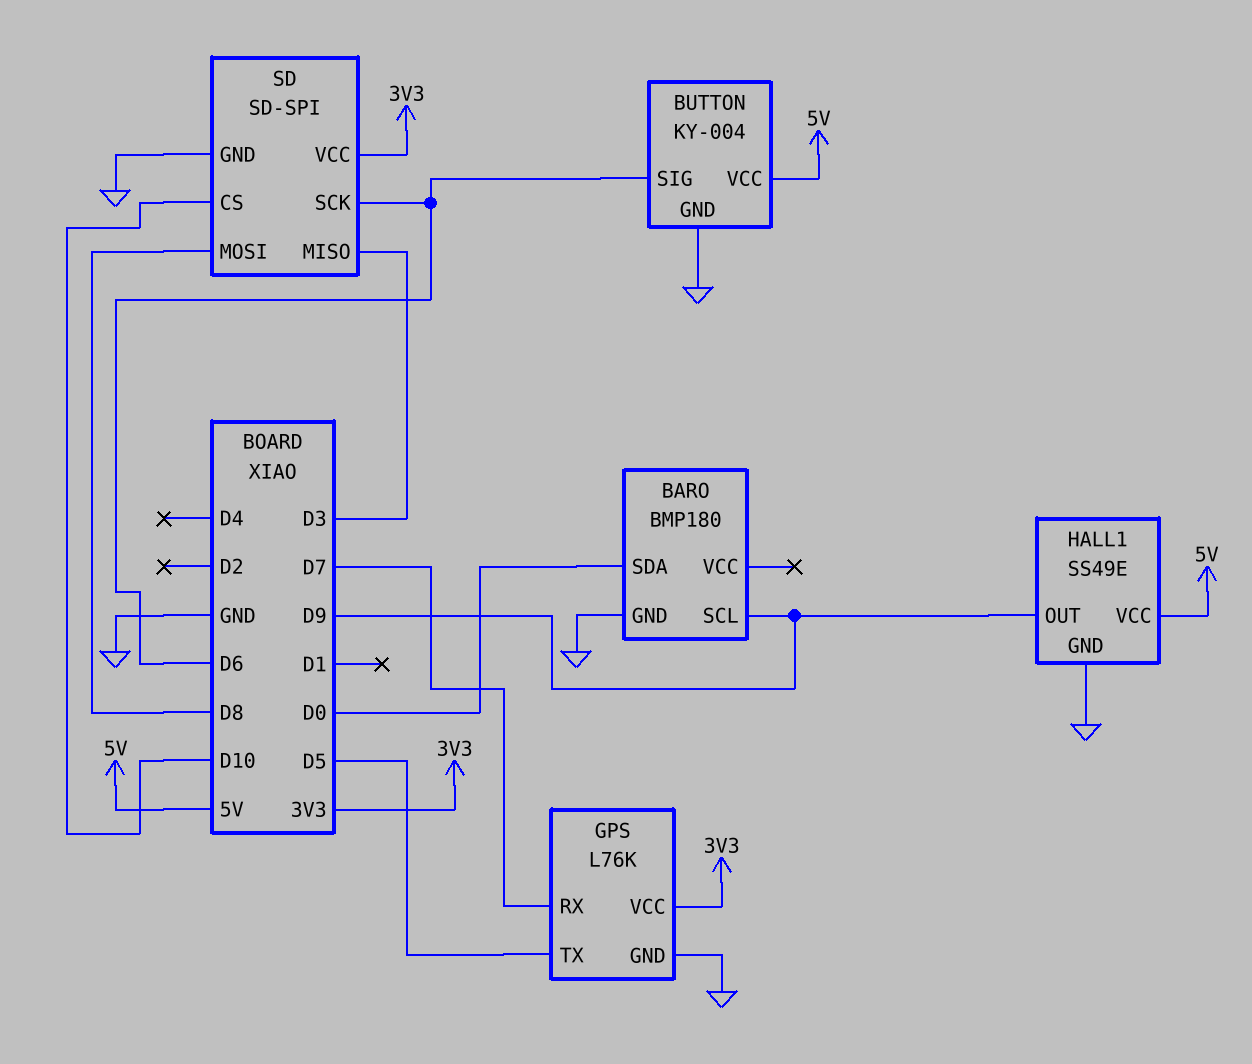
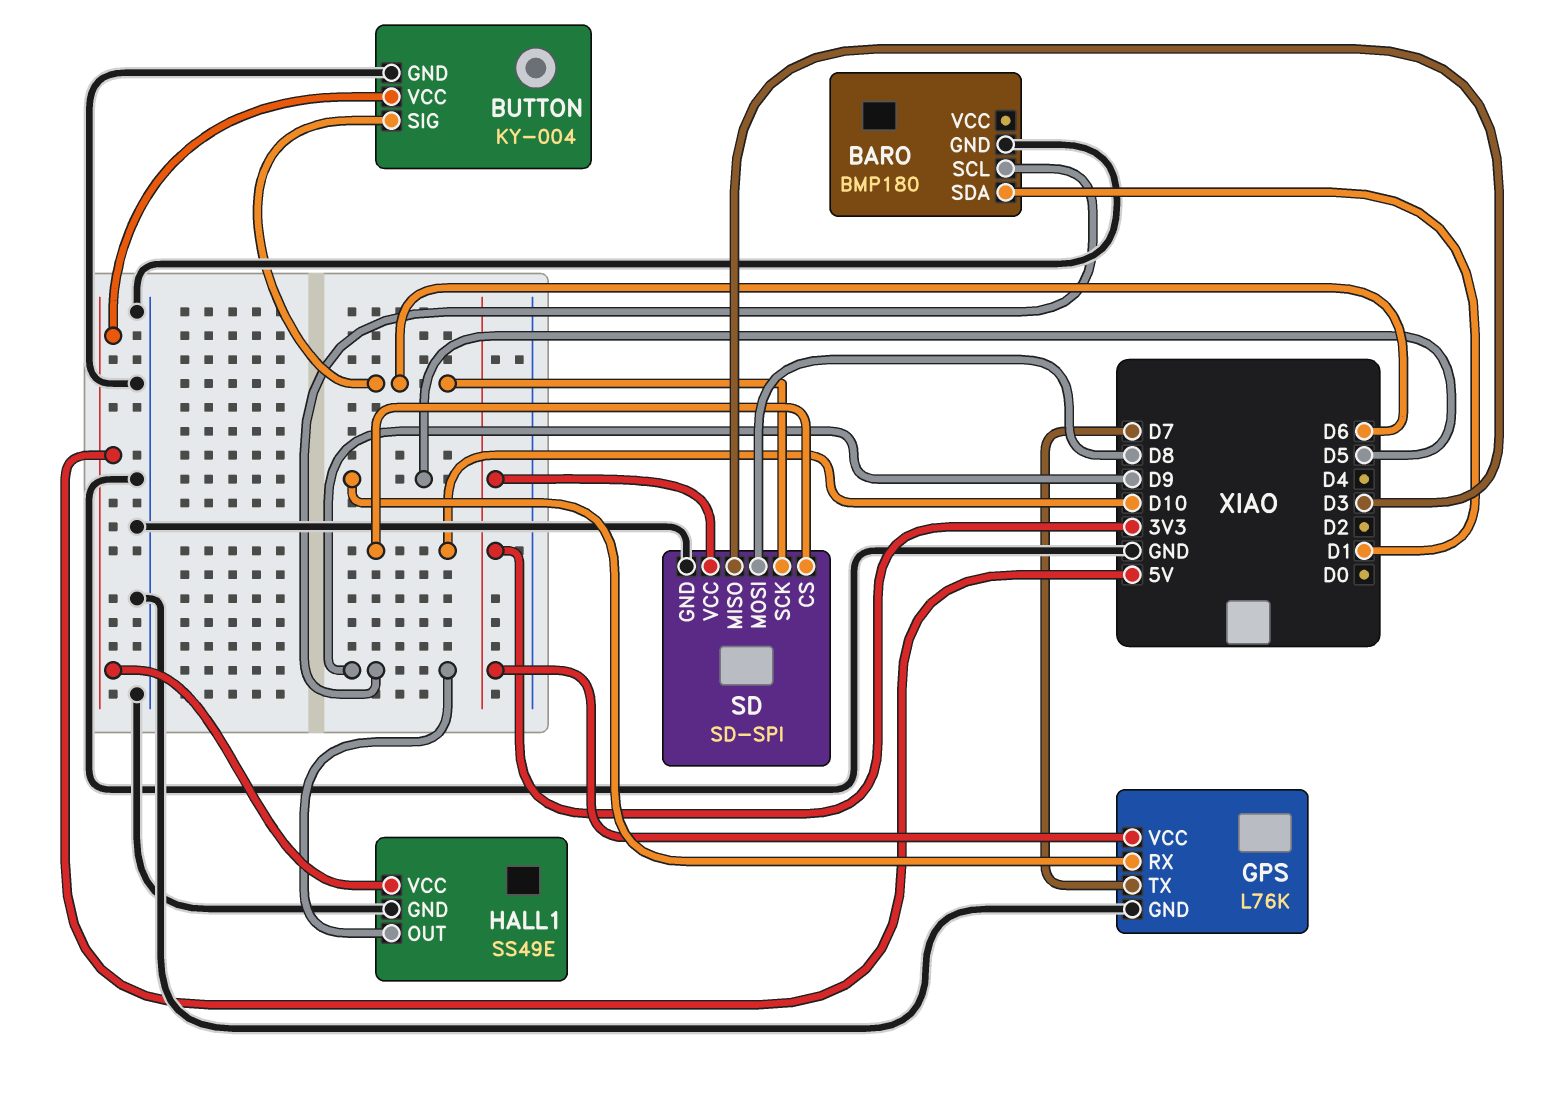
BARO pin SDA: D0 -> D1
GPS pin RX: D7 -> D5
GPS pin TX: D5 -> D7

